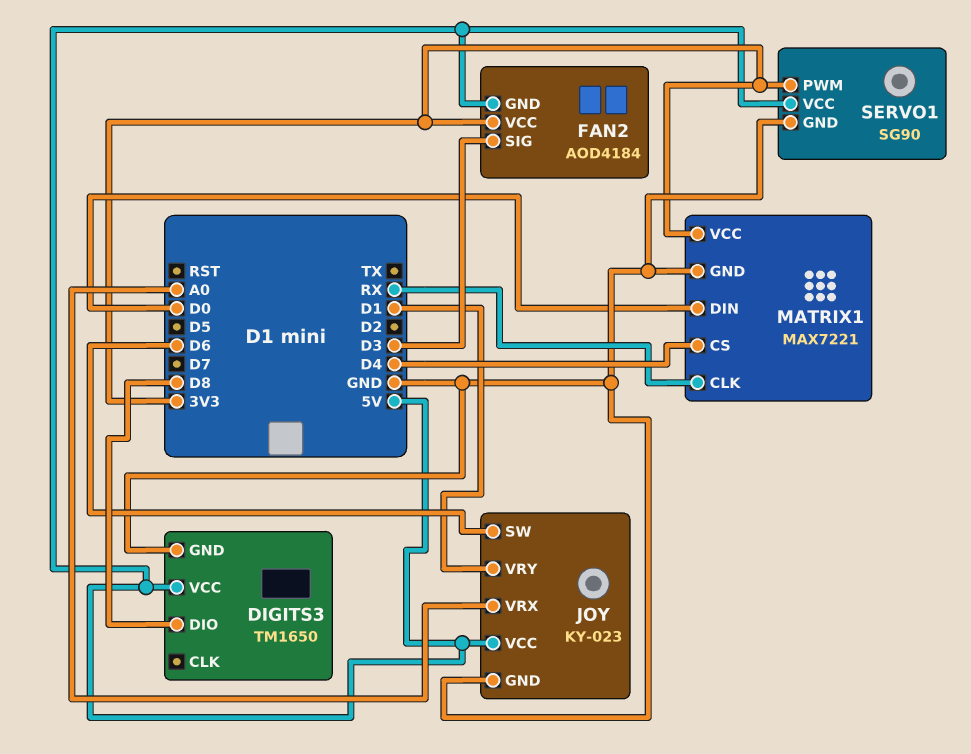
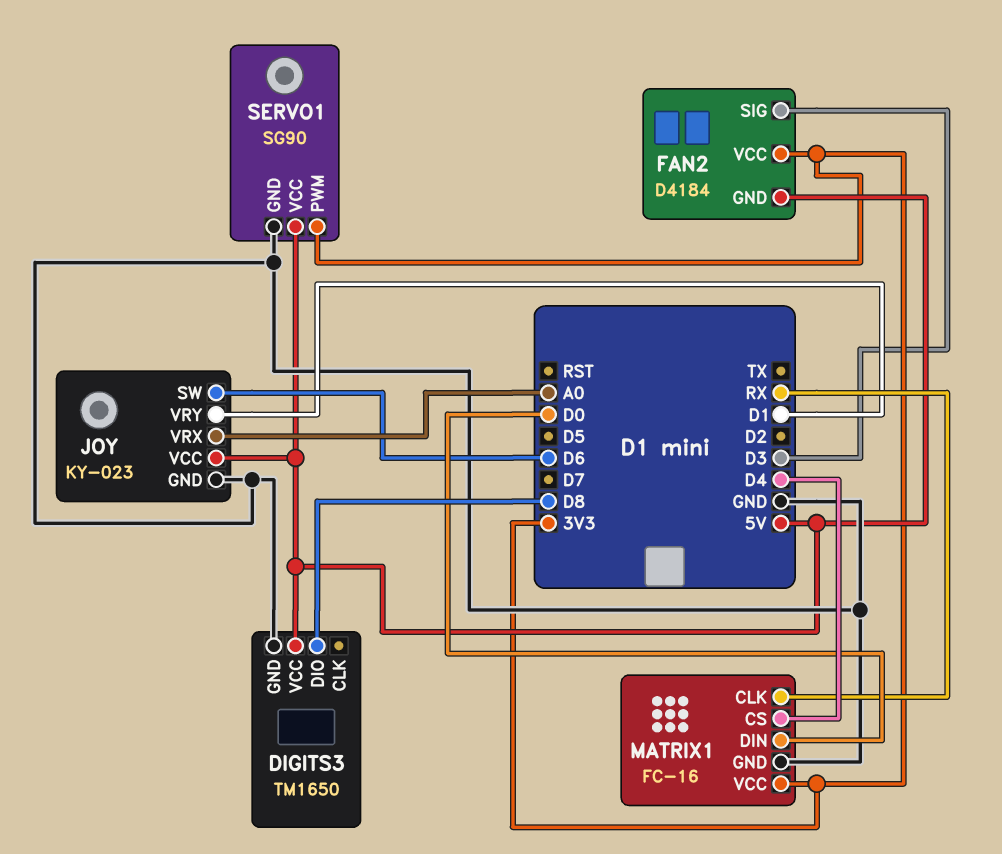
FAN2: AOD4184 -> D4184
MATRIX1: MAX7221 -> FC-16

